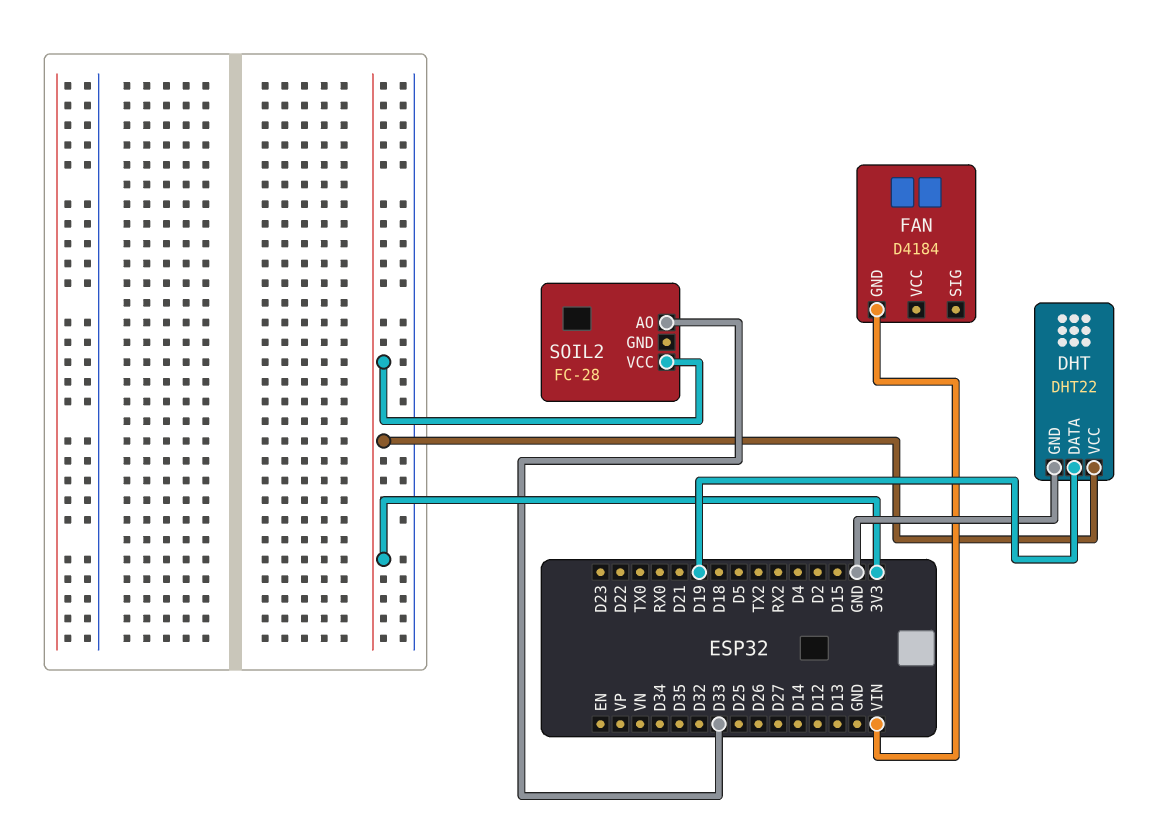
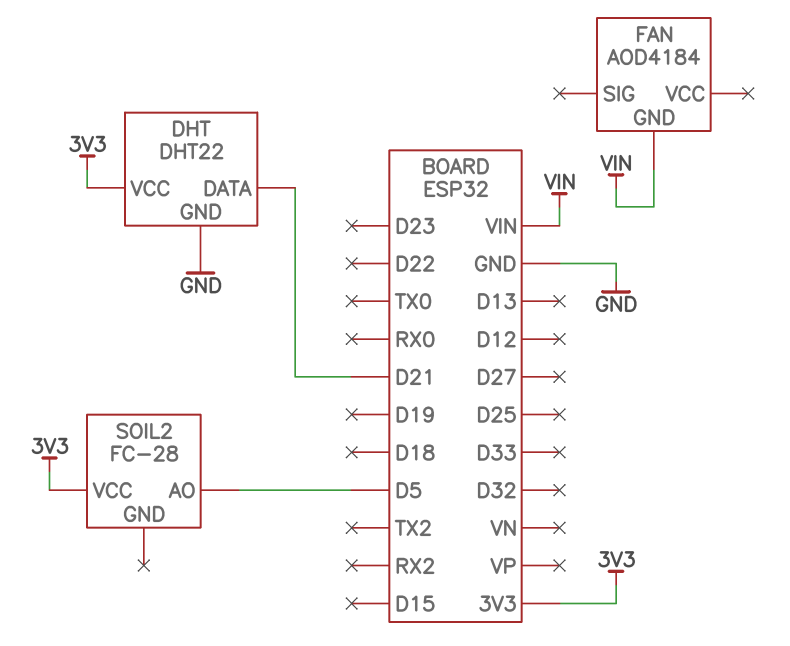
DHT pin DATA: D19 -> D21
FAN: D4184 -> AOD4184
SOIL2 pin AO: D33 -> D5

